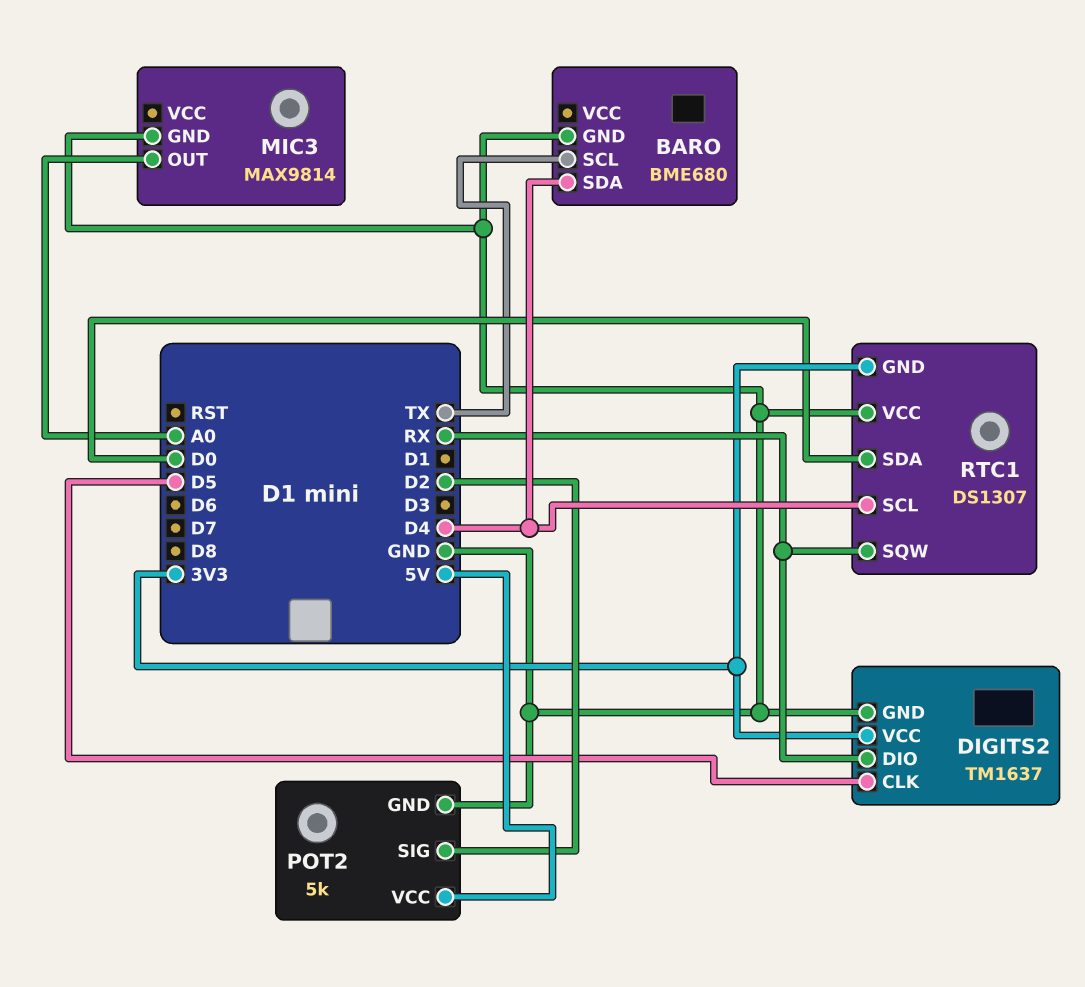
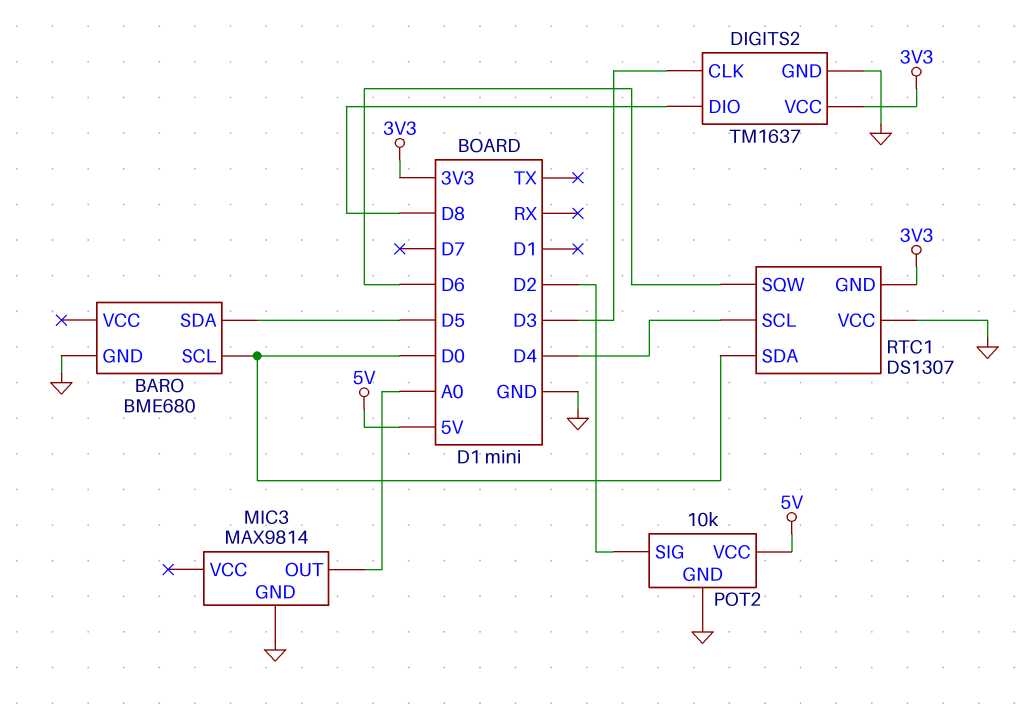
BARO pin SCL: TX -> D0
BARO pin SDA: D4 -> D5
DIGITS2 pin CLK: D5 -> D3
DIGITS2 pin DIO: RX -> D8
POT2: 5k -> 10k
RTC1 pin SQW: RX -> D6

